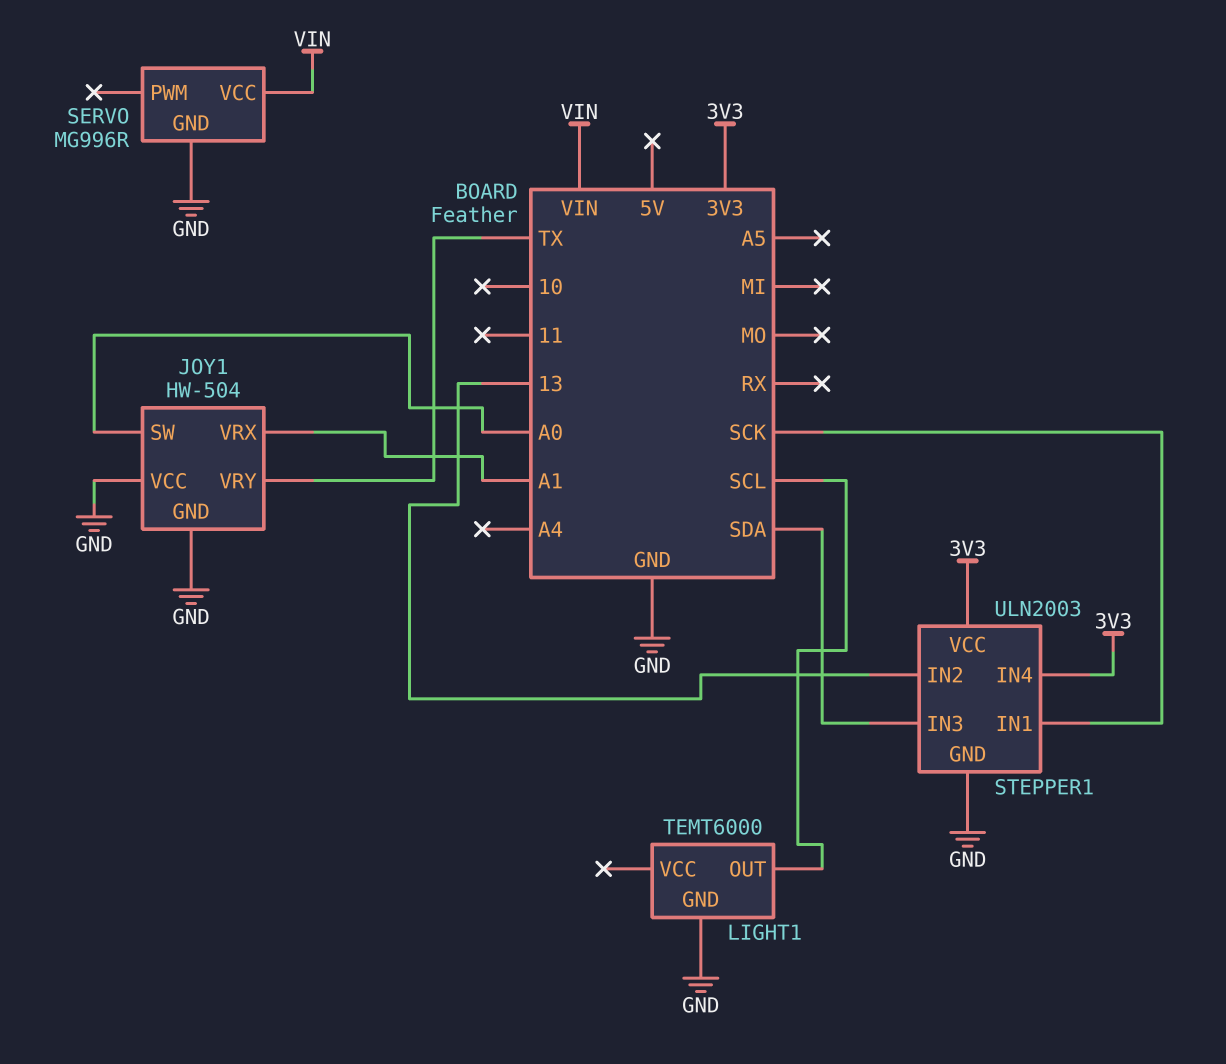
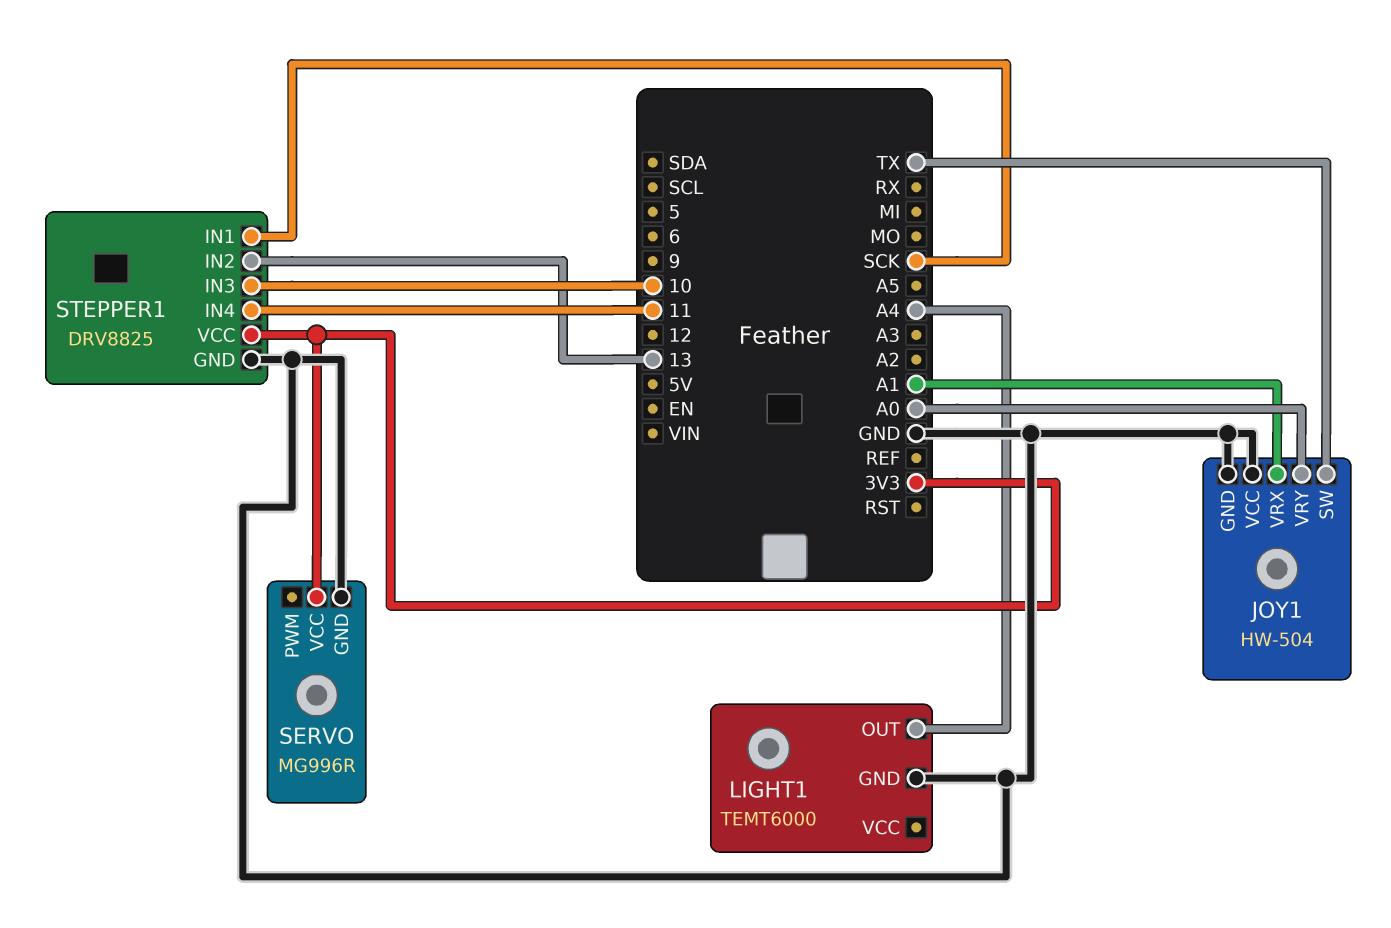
JOY1 pin SW: A0 -> TX
JOY1 pin VRY: TX -> A0
LIGHT1 pin OUT: SCL -> A4
SERVO pin VCC: VIN -> 3V3
STEPPER1: ULN2003 -> DRV8825
STEPPER1 pin IN3: SDA -> 10
STEPPER1 pin IN4: 3V3 -> 11

